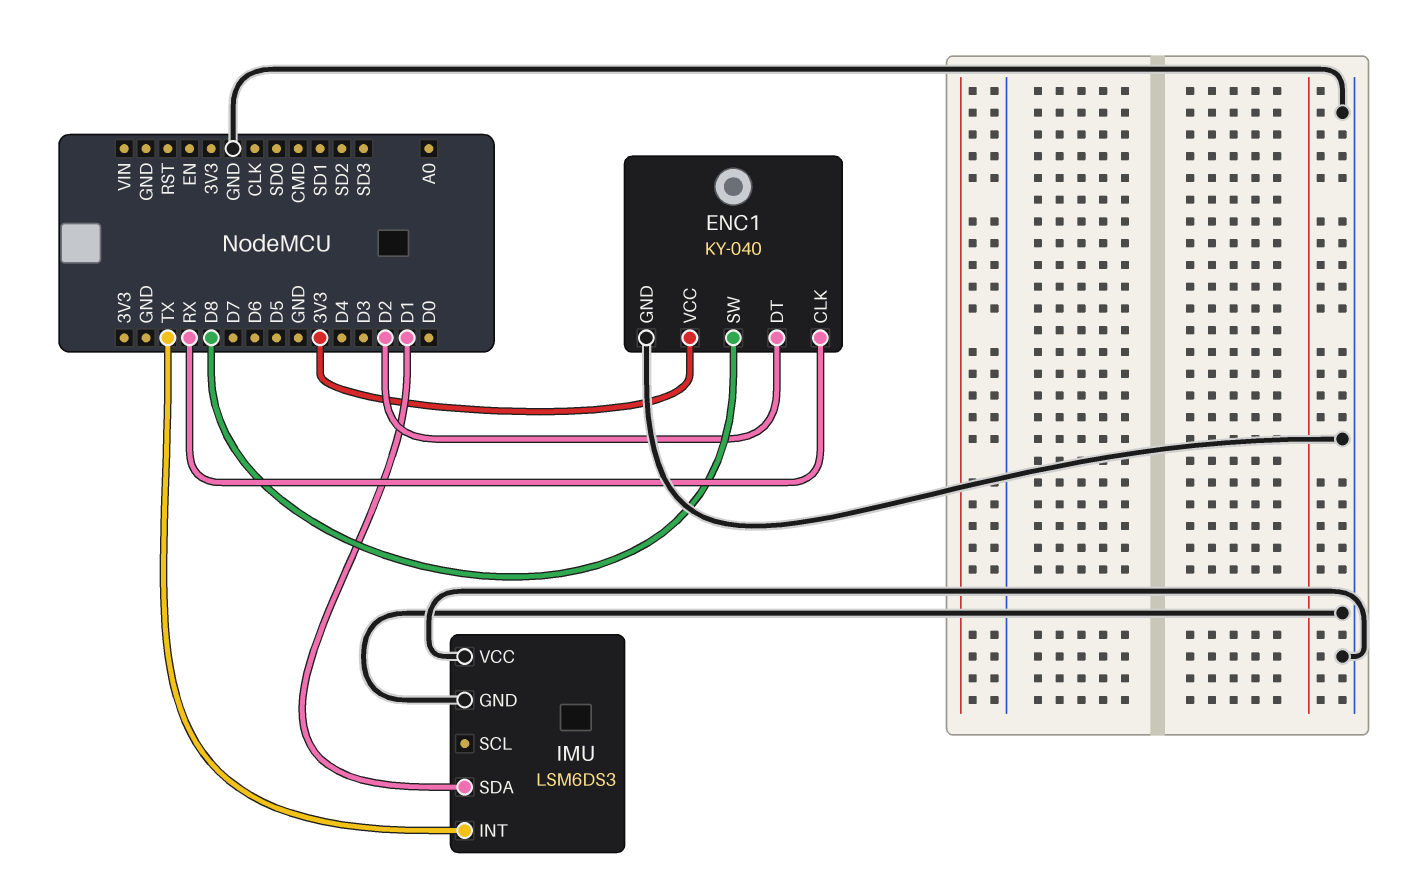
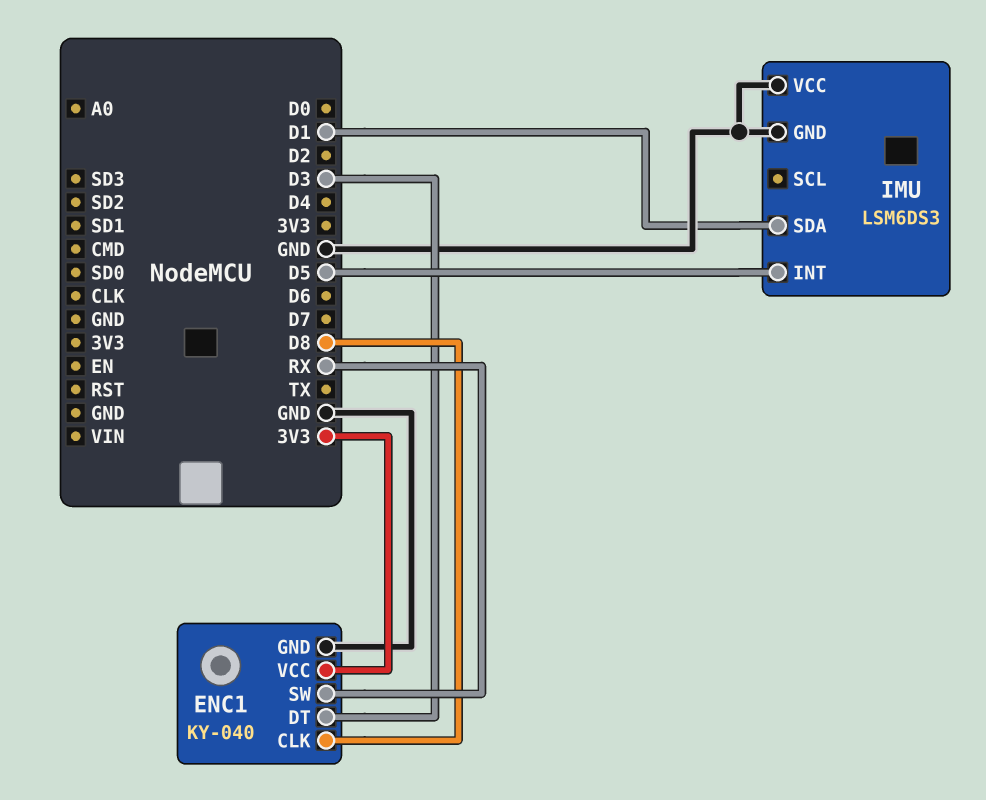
ENC1 pin CLK: RX -> D8
ENC1 pin DT: D2 -> D3
ENC1 pin SW: D8 -> RX
IMU pin INT: TX -> D5

